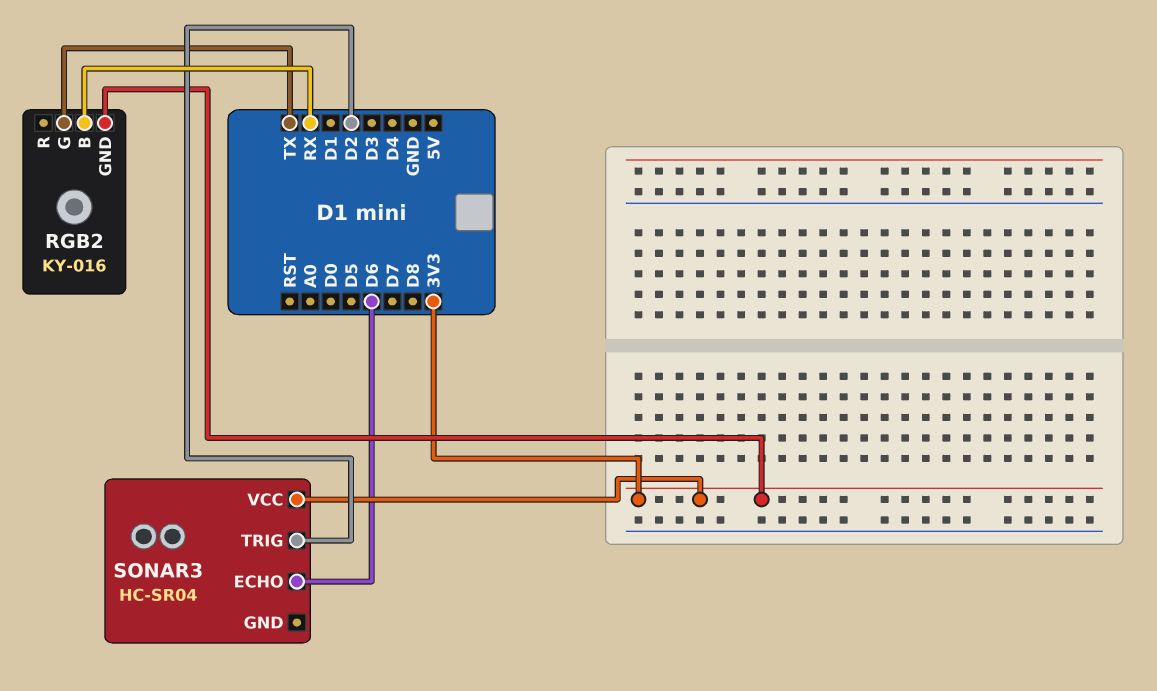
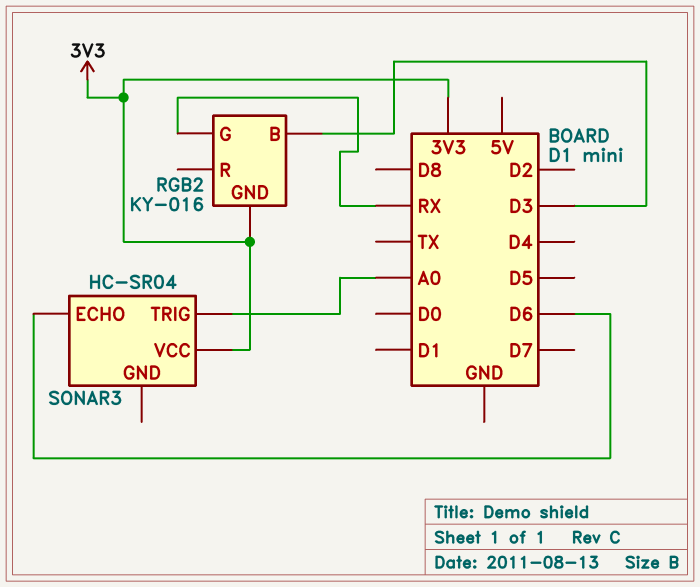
RGB2 pin B: RX -> D3
RGB2 pin G: TX -> RX
SONAR3 pin TRIG: D2 -> A0

